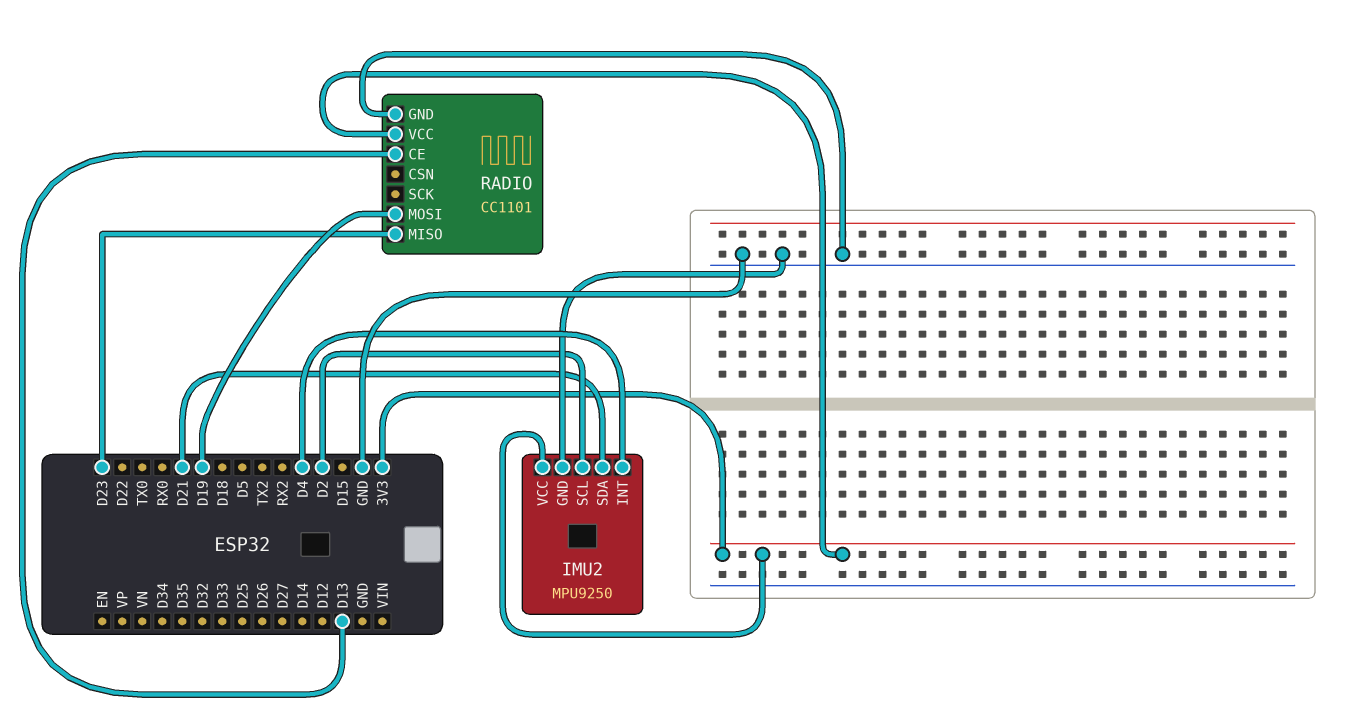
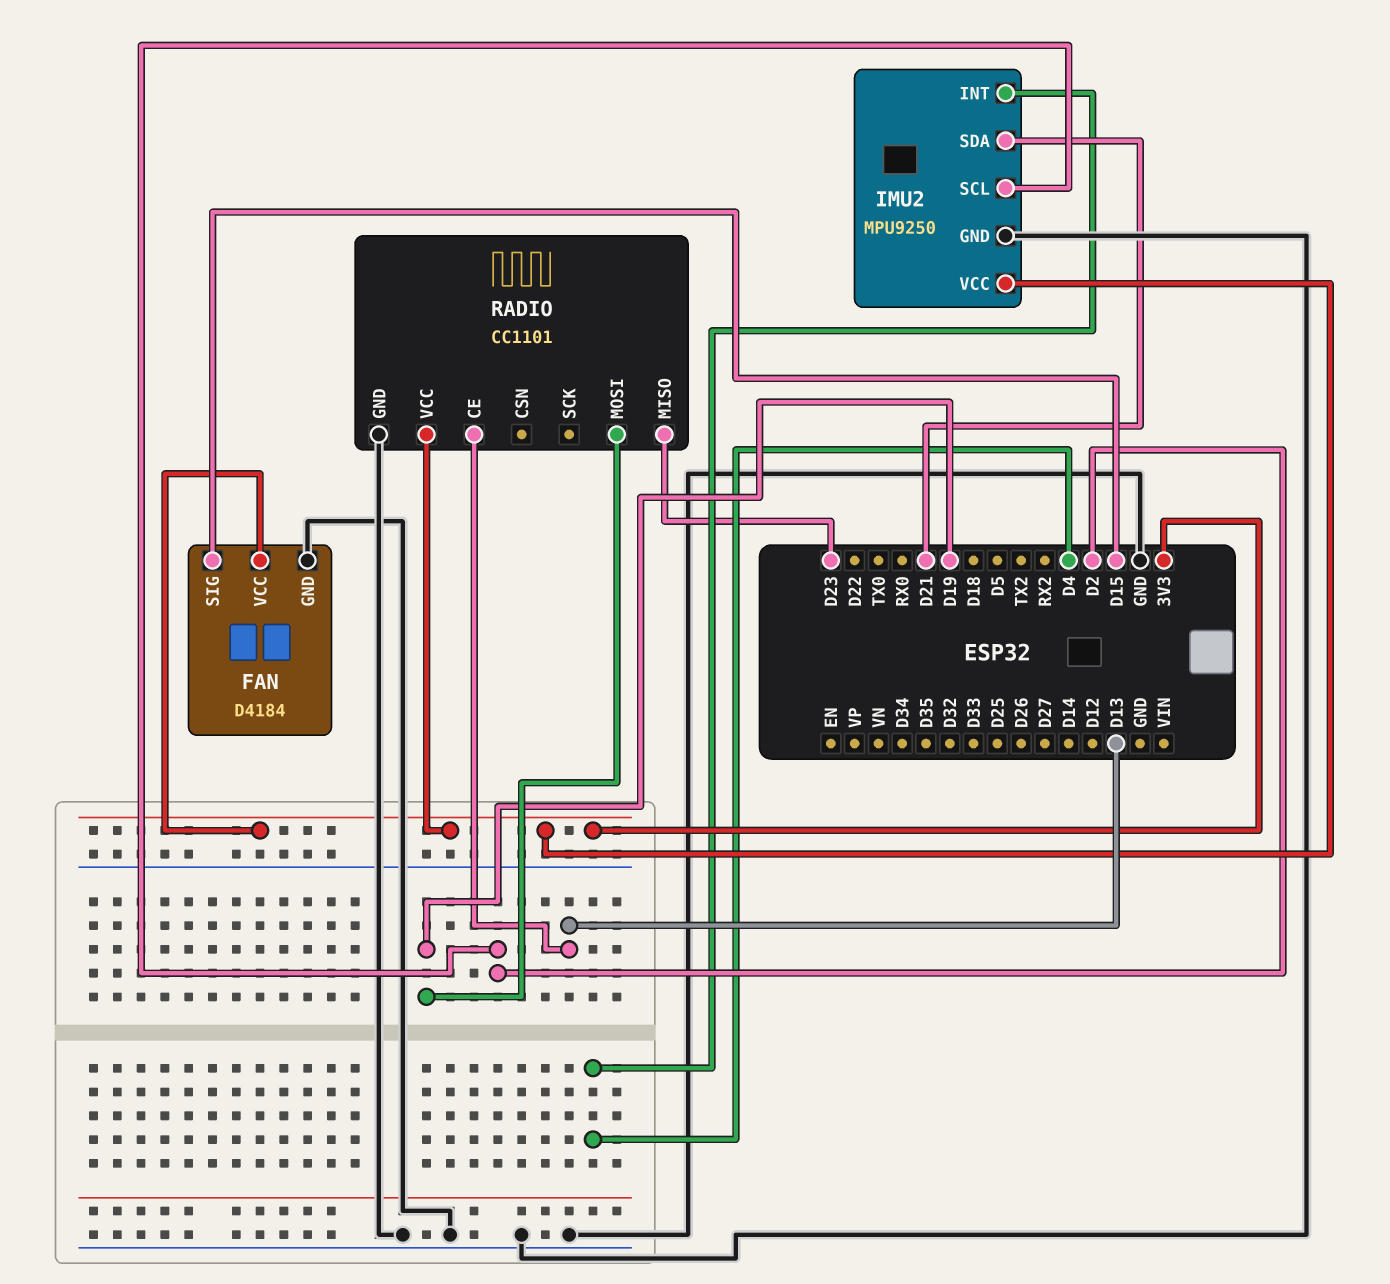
FAN: none -> D4184
FAN pin GND: none -> GND
FAN pin SIG: none -> D15
FAN pin VCC: none -> 3V3

